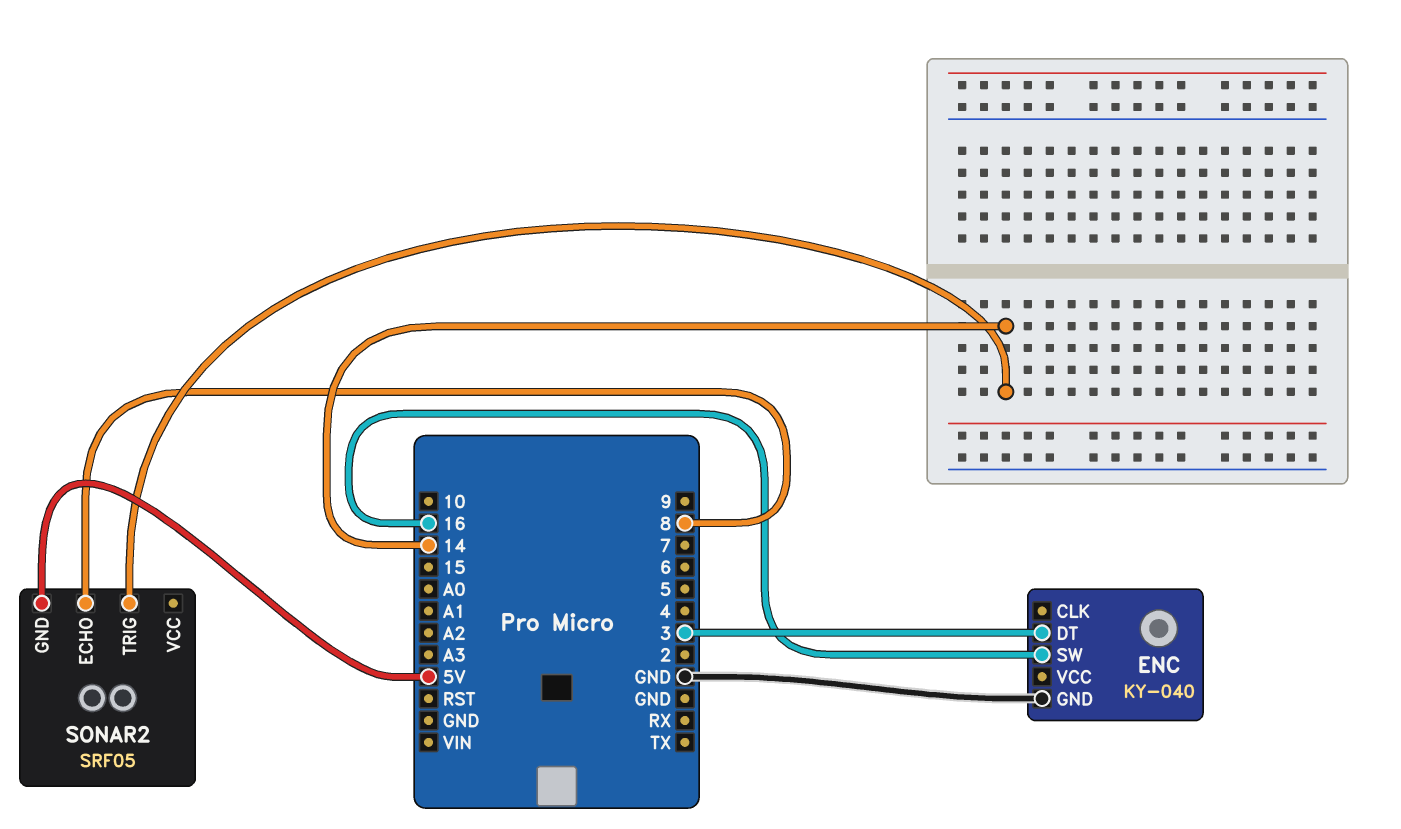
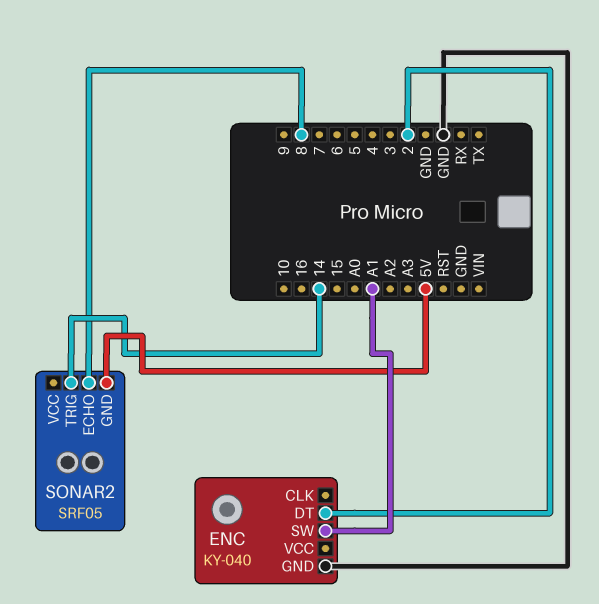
ENC pin DT: 3 -> 2
ENC pin SW: 16 -> A1

